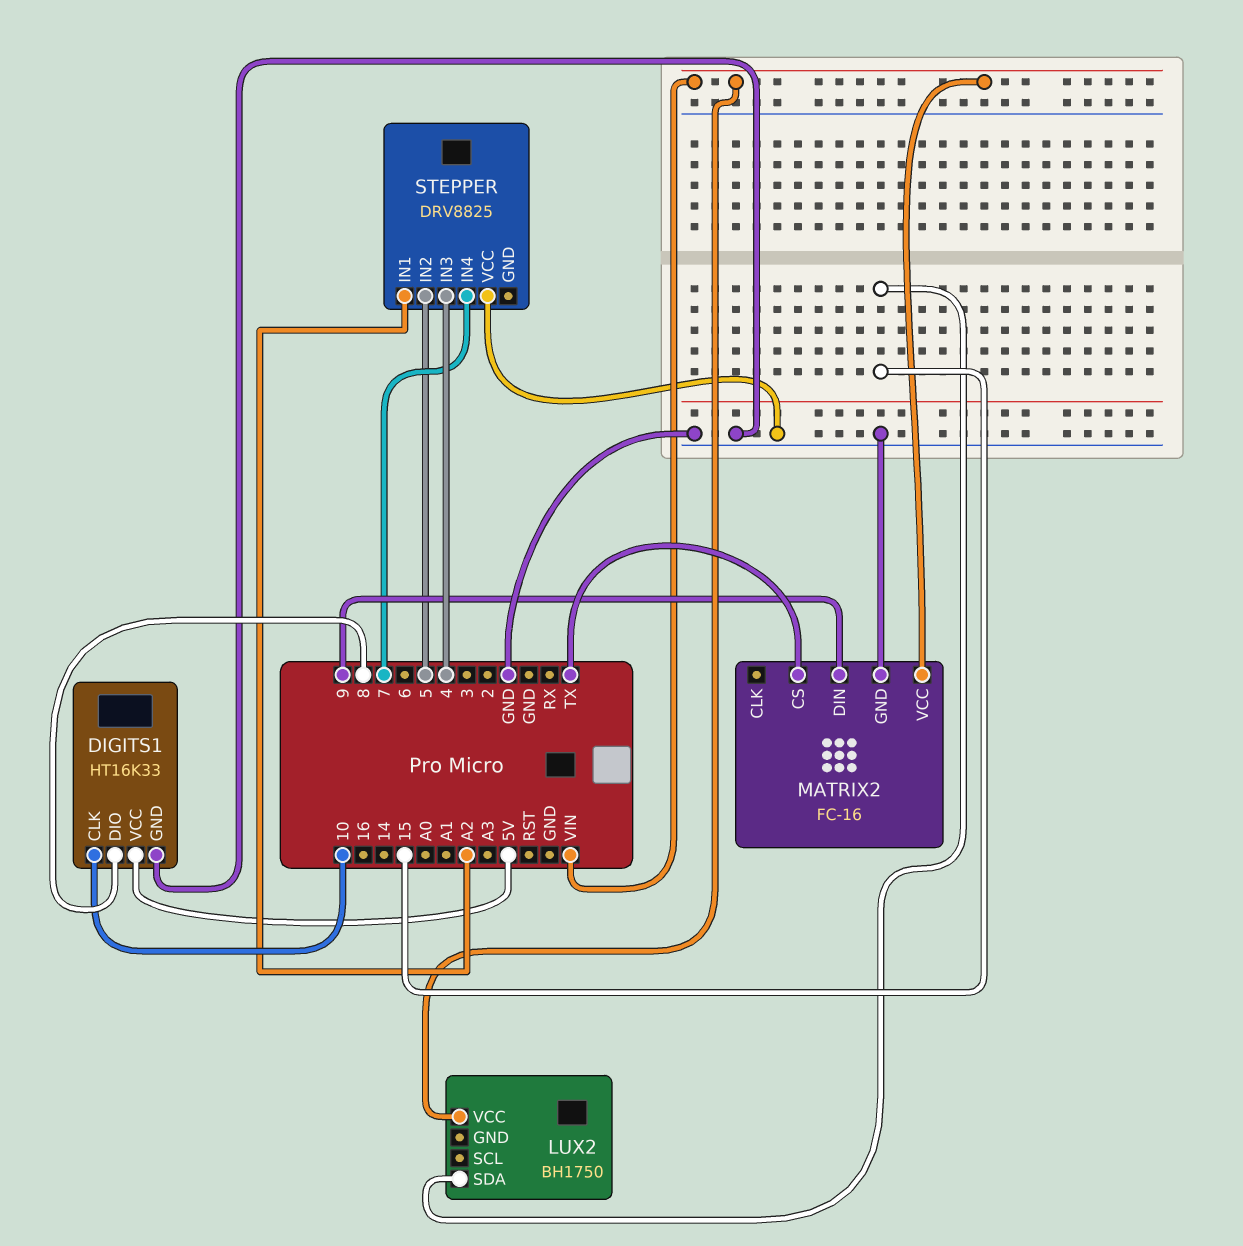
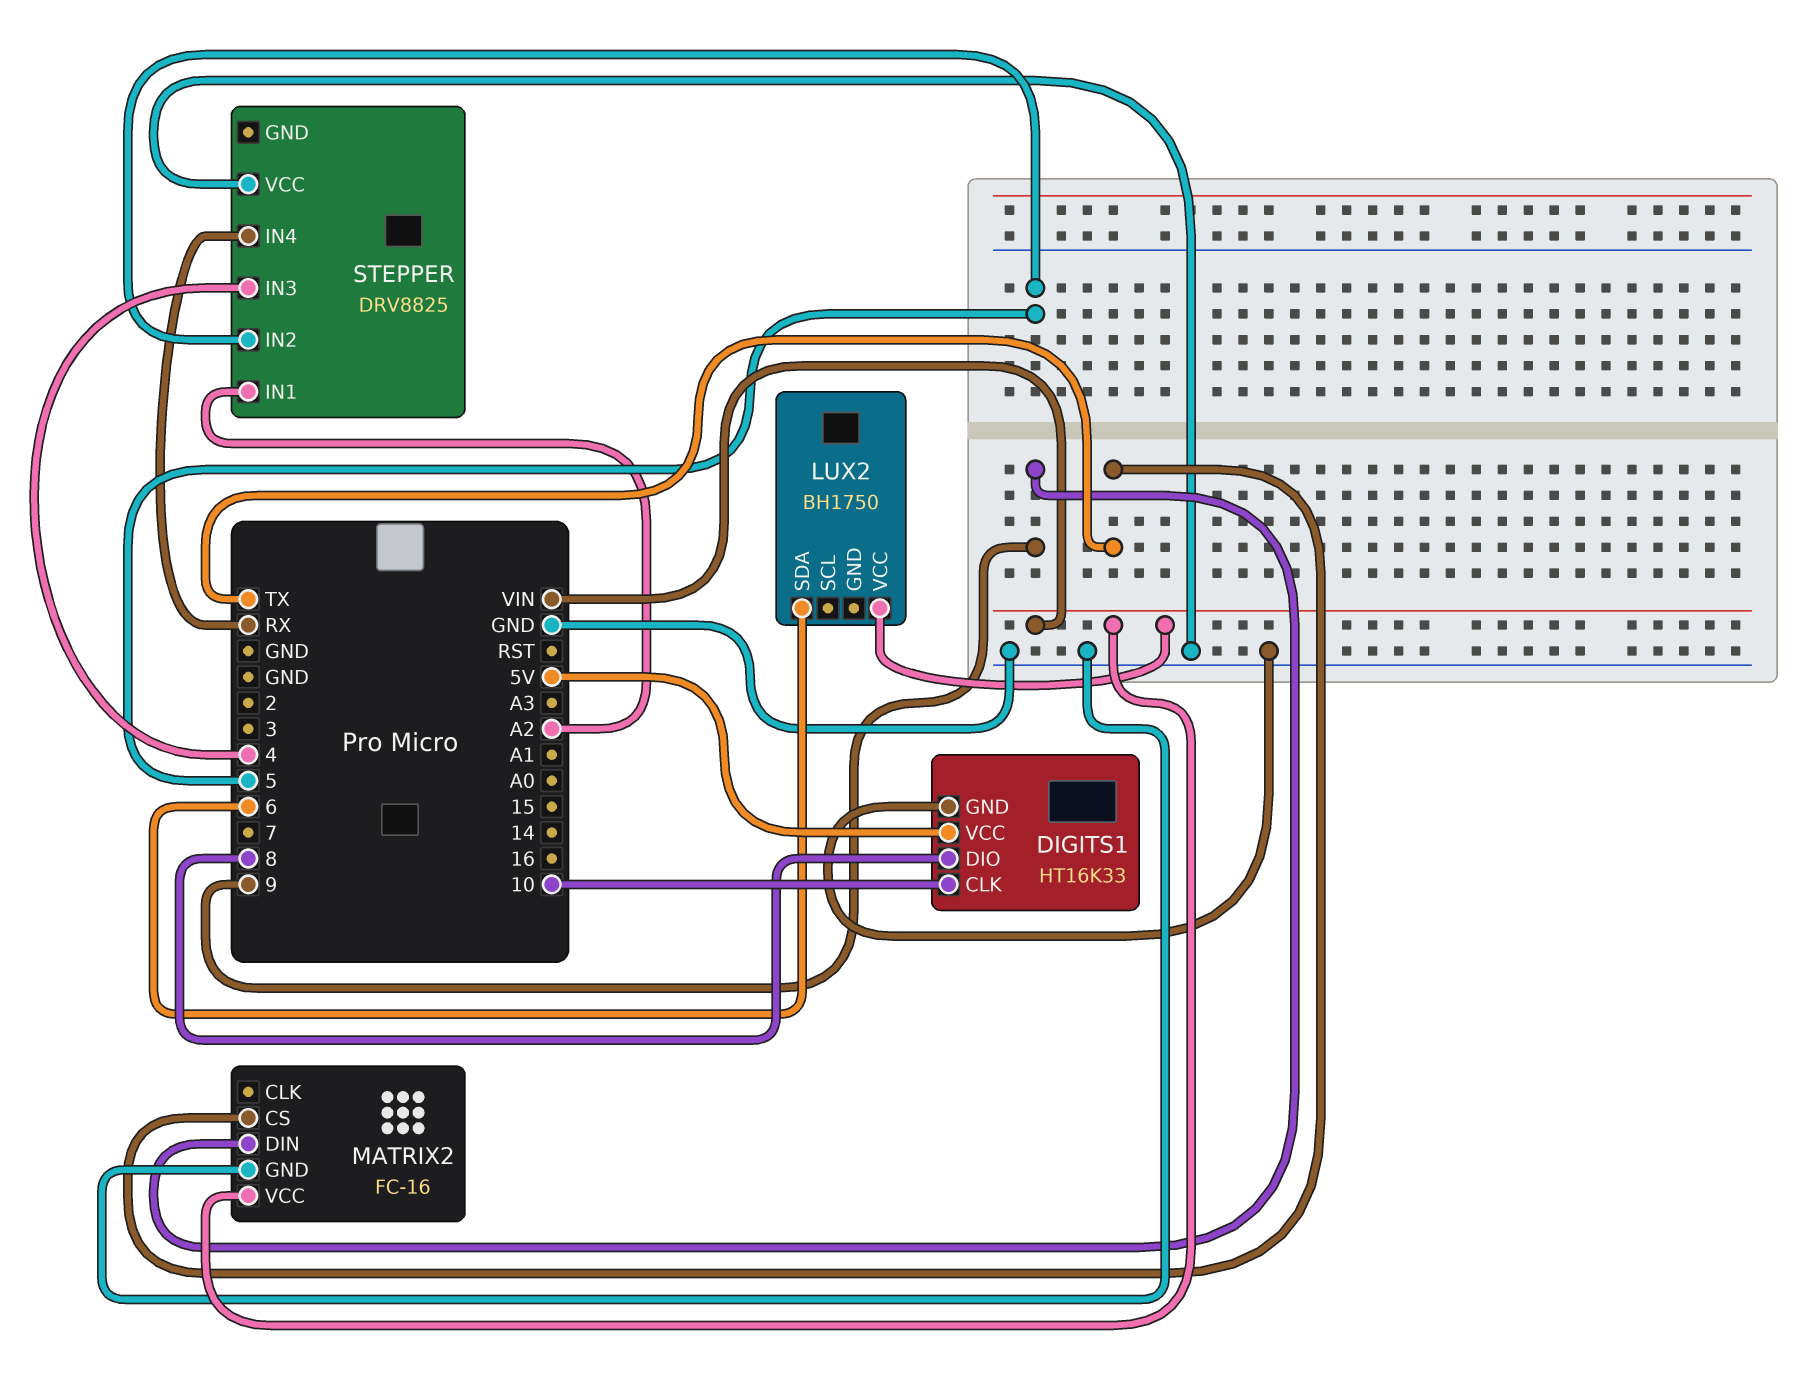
LUX2 pin SDA: 15 -> 6
STEPPER pin IN4: 7 -> RX

